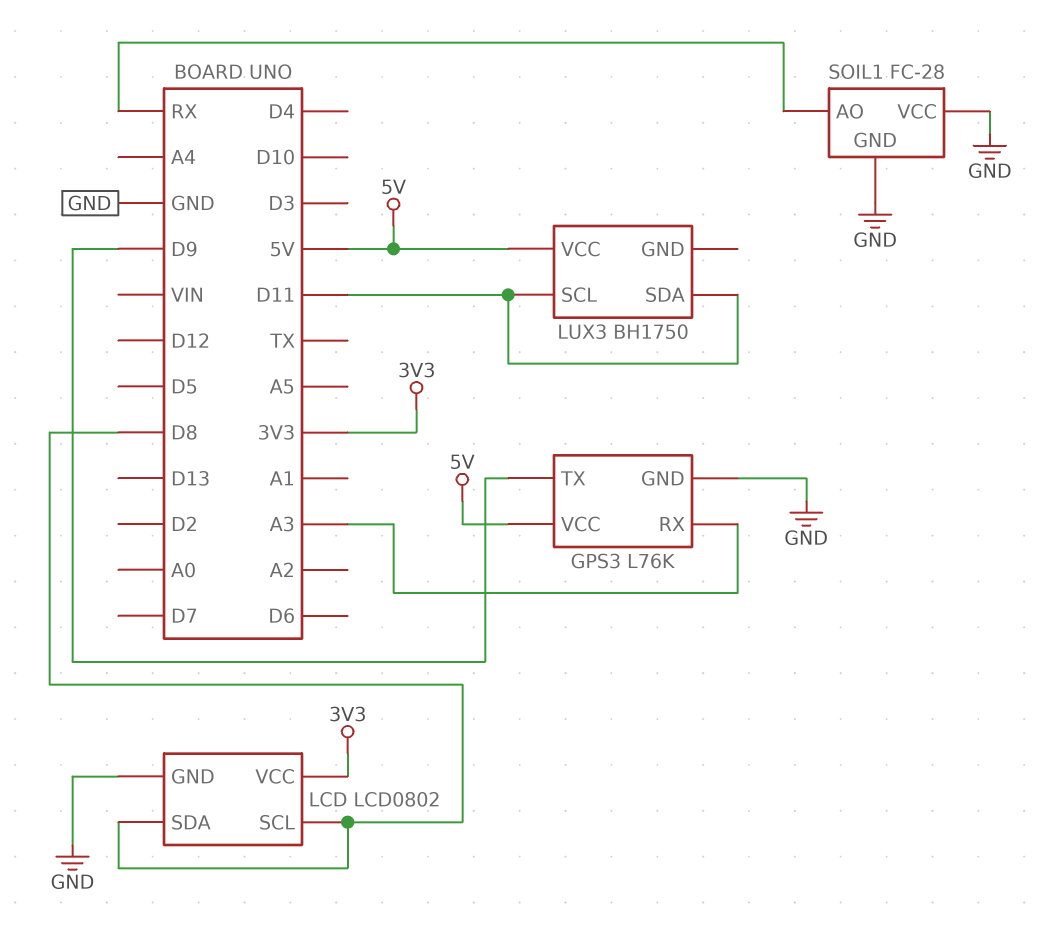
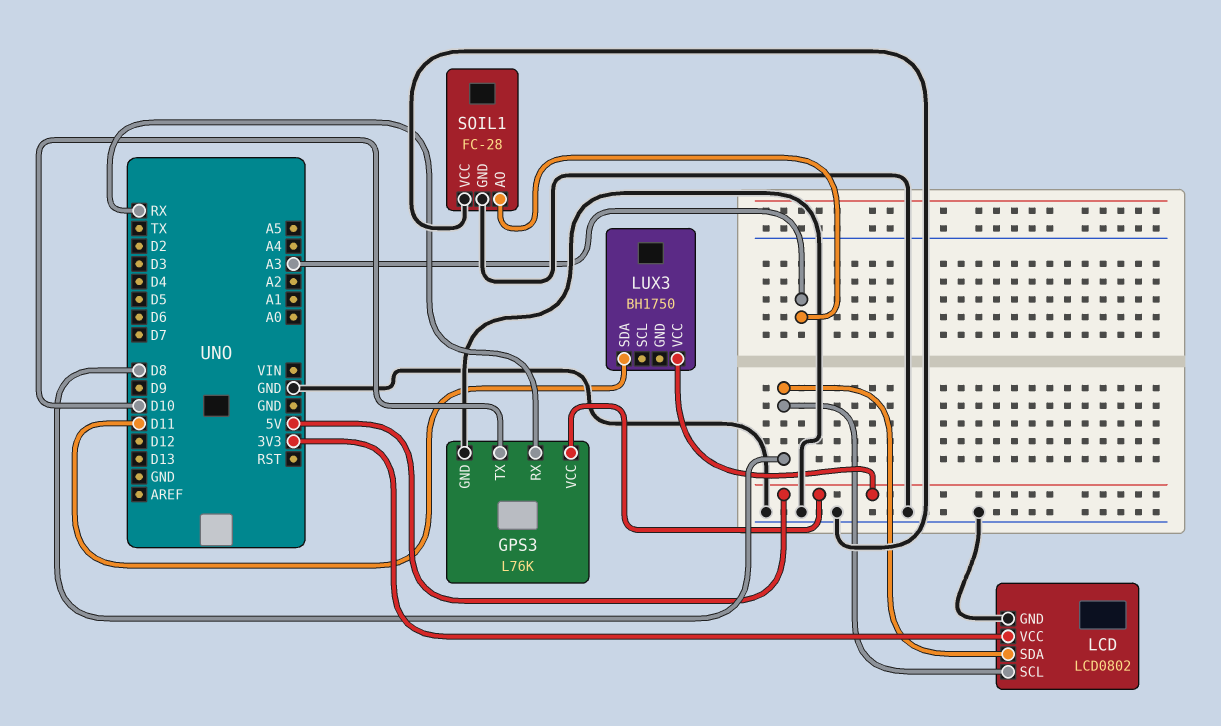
GPS3 pin RX: A3 -> RX
GPS3 pin TX: D9 -> D10
LUX3 pin SCL: D11 -> none
SOIL1 pin AO: RX -> A3

